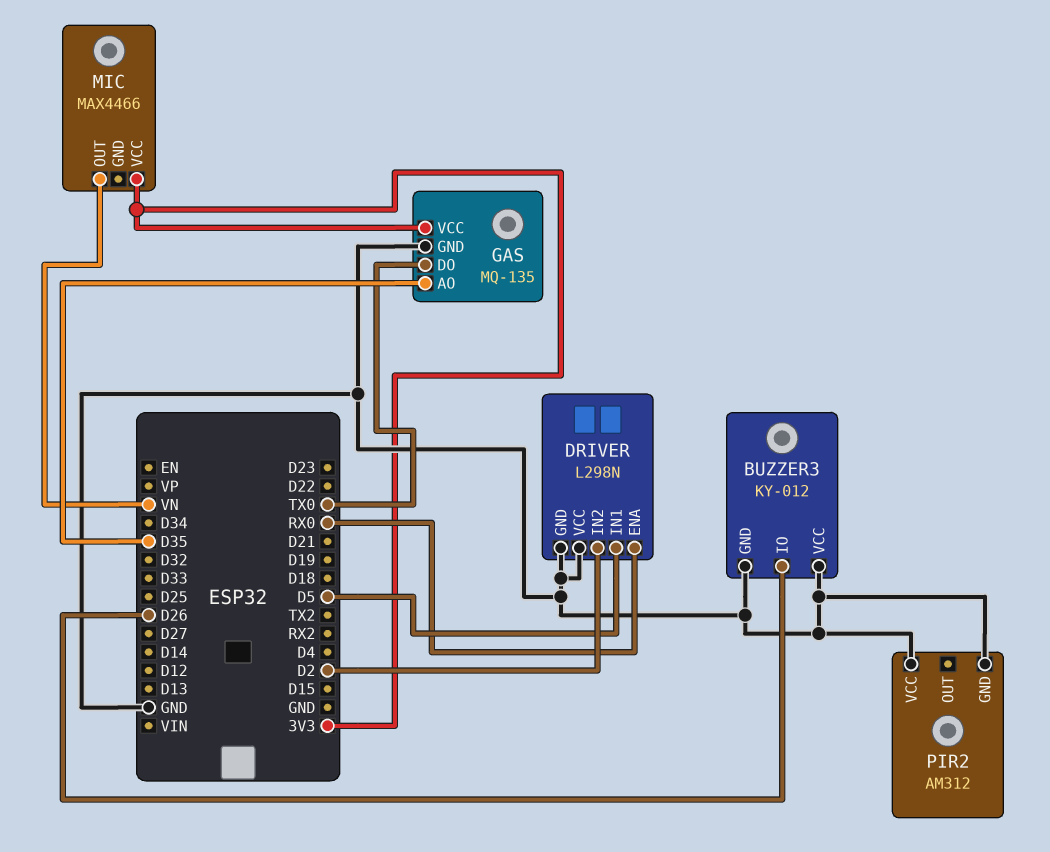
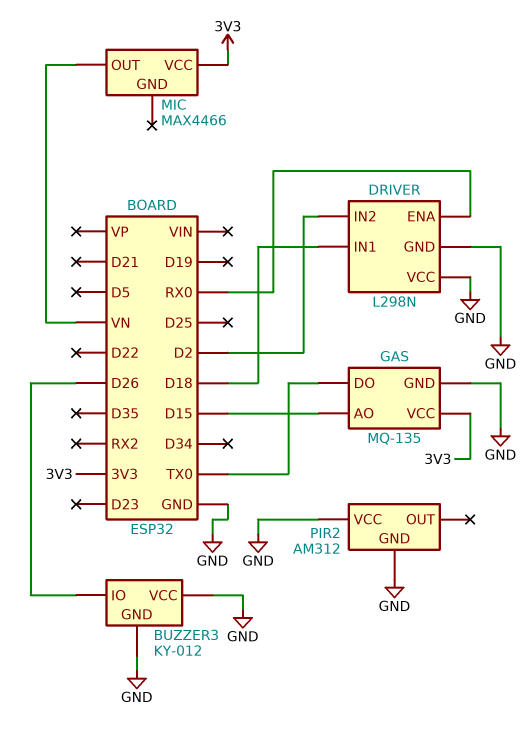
DRIVER pin IN1: D5 -> D18
GAS pin AO: D35 -> D15

